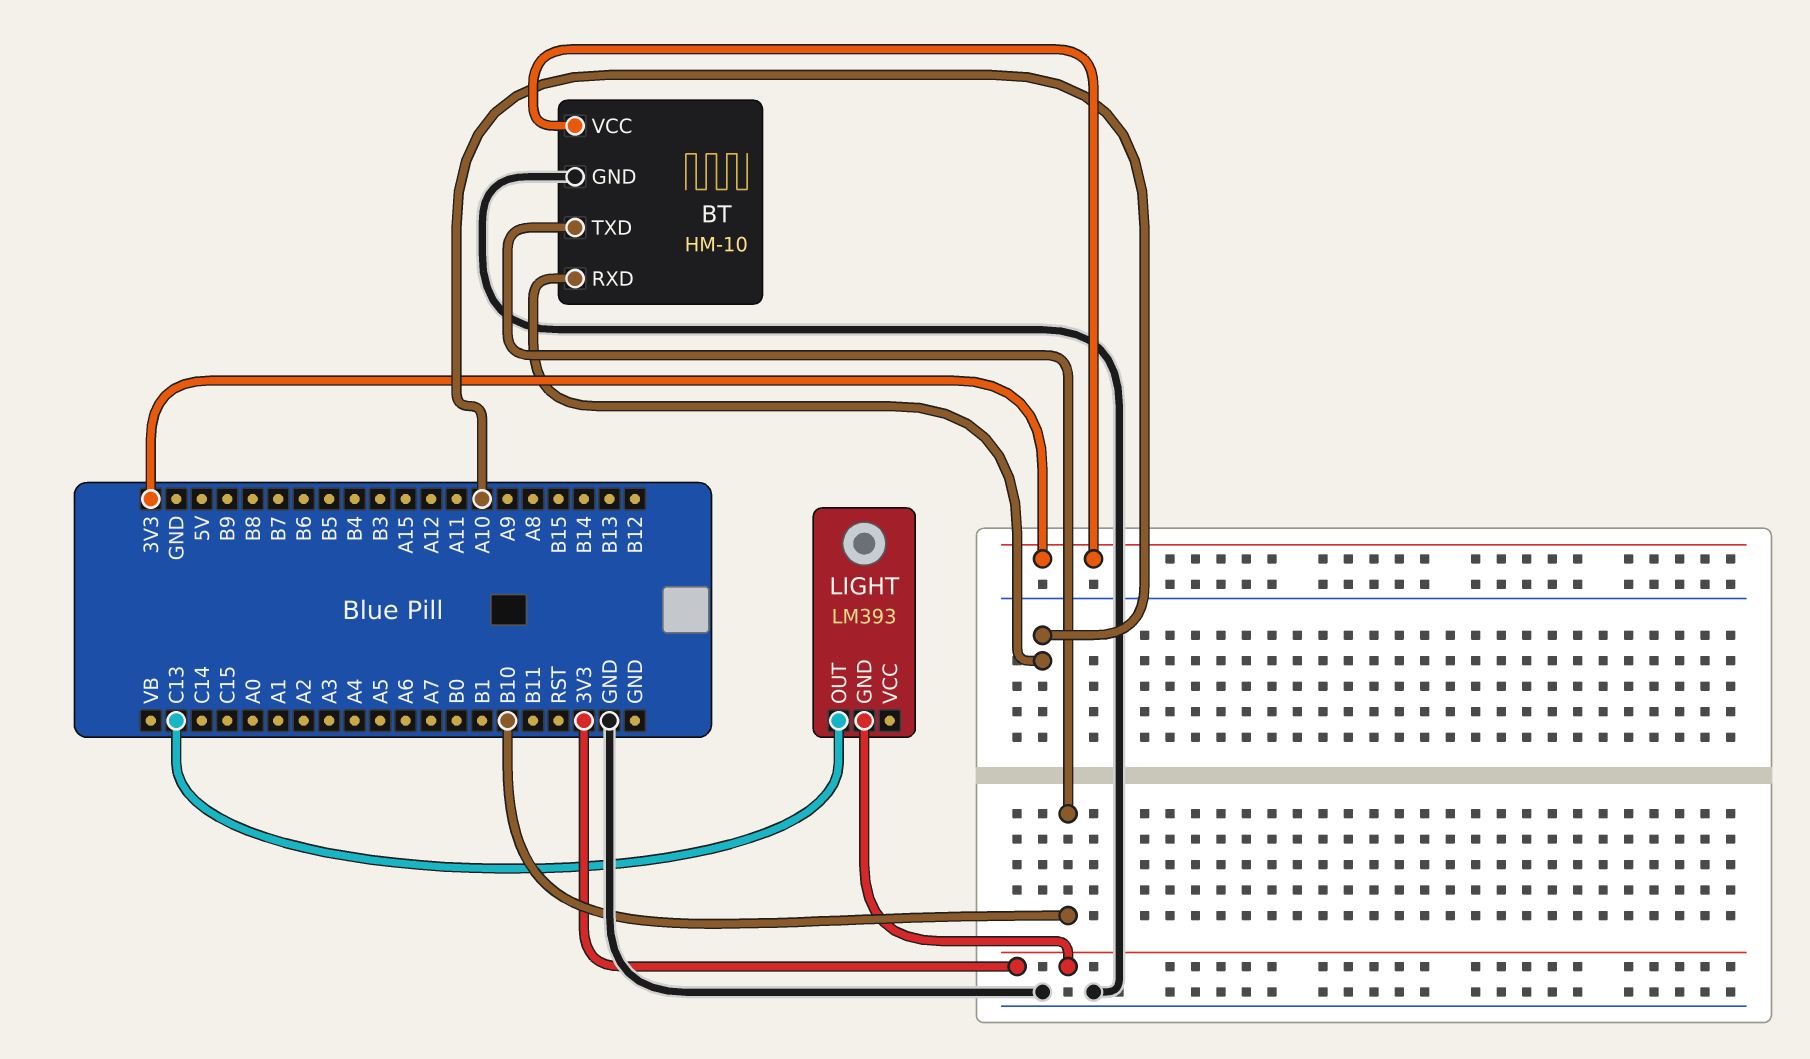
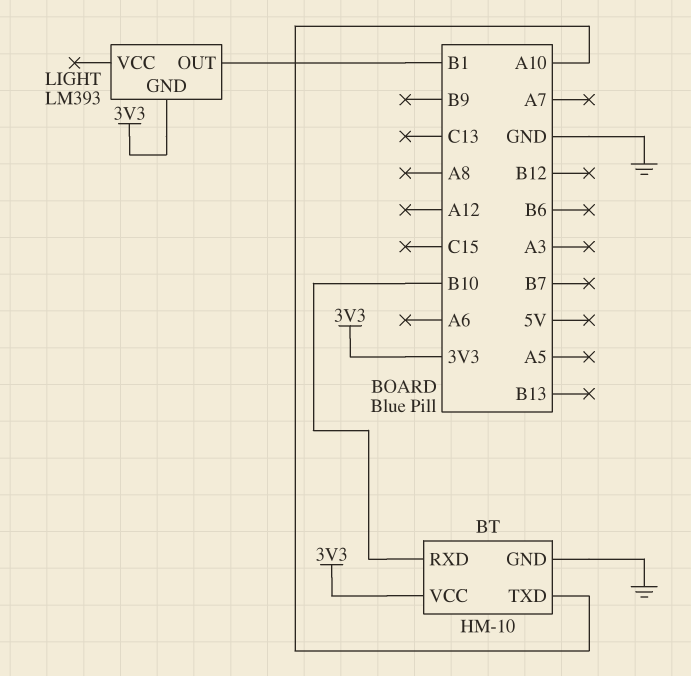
BT pin RXD: A10 -> B10
BT pin TXD: B10 -> A10
LIGHT pin OUT: C13 -> B1

